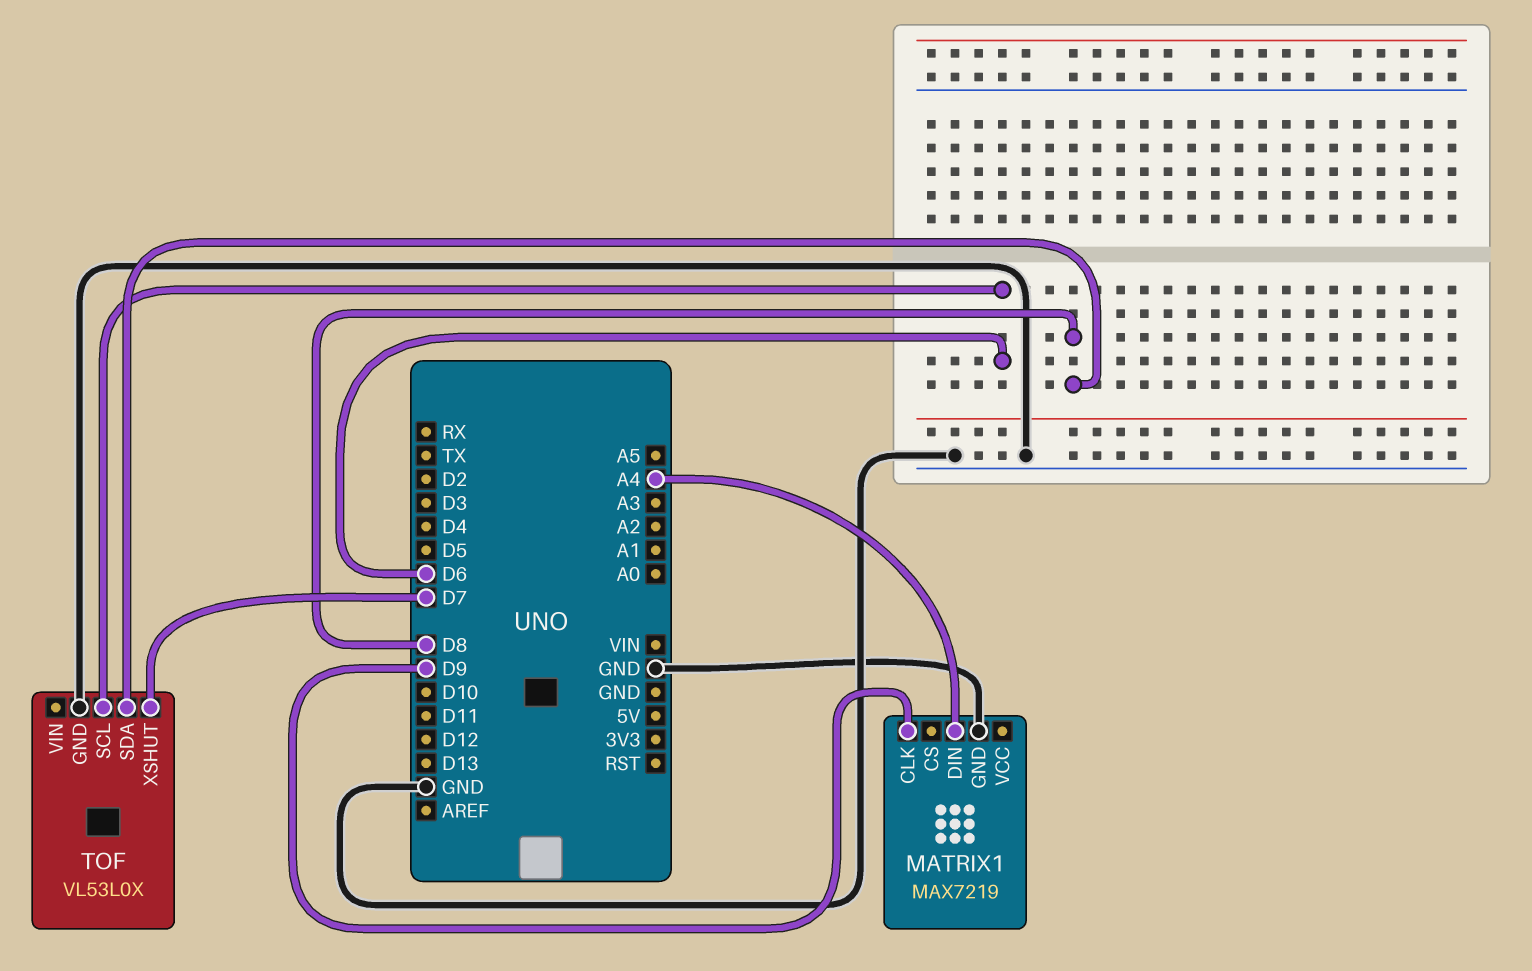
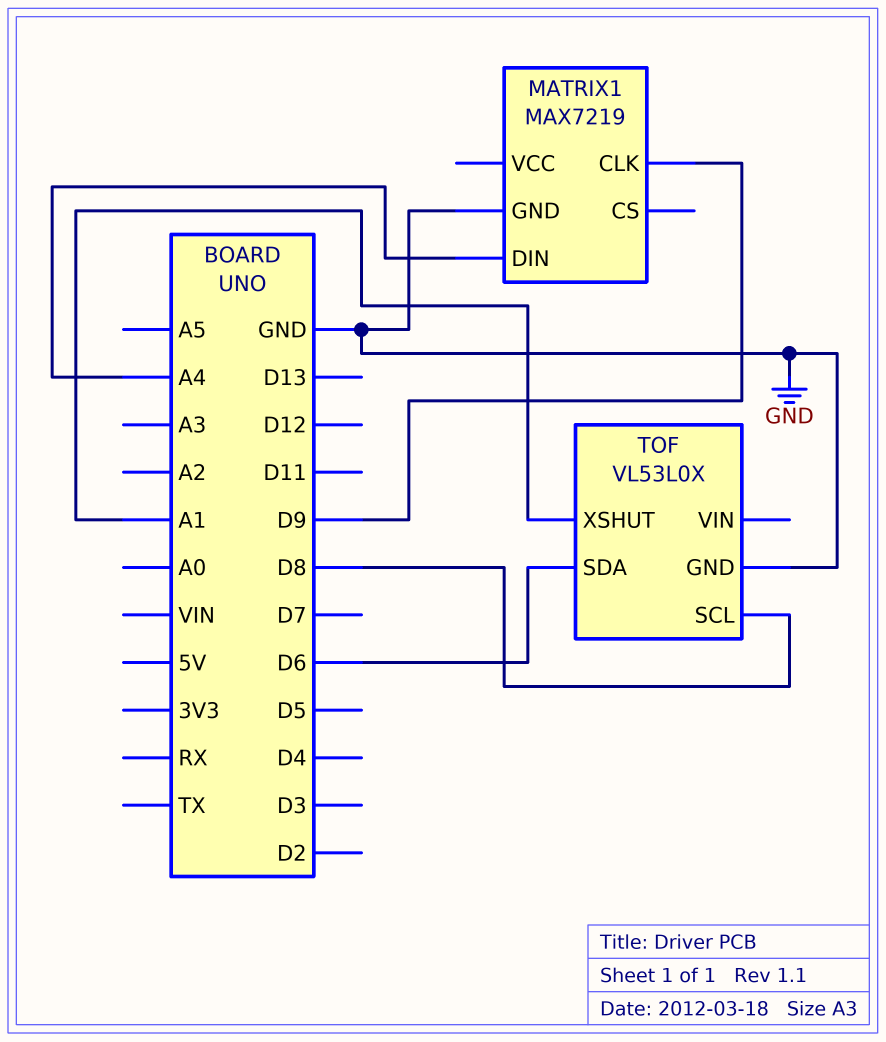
TOF pin SCL: D6 -> D8
TOF pin SDA: D8 -> D6
TOF pin XSHUT: D7 -> A1

